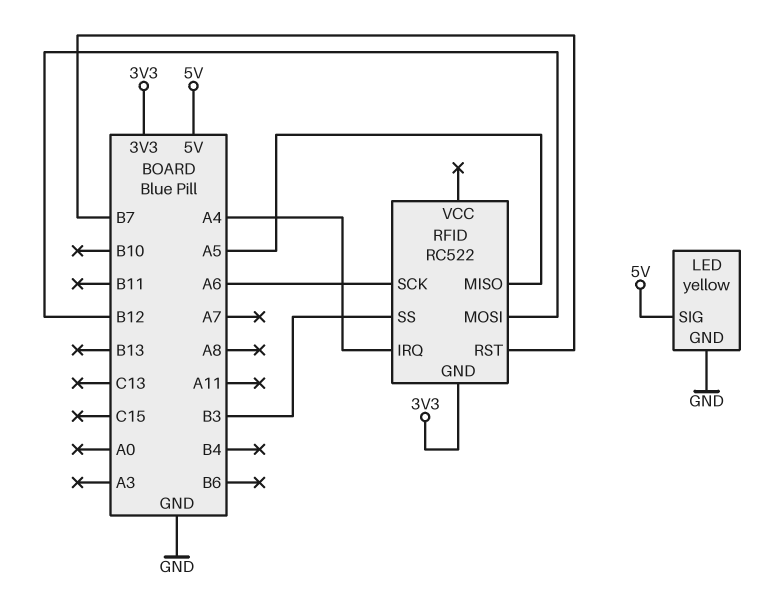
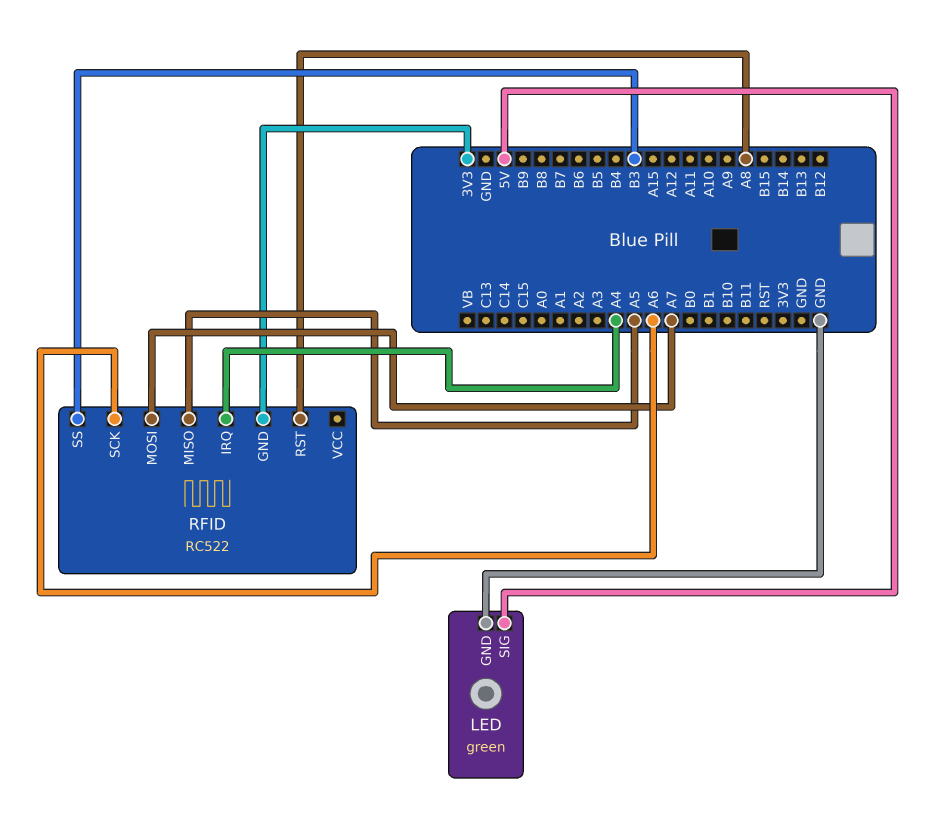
LED: yellow -> green
RFID pin MOSI: B12 -> A7
RFID pin RST: B7 -> A8

